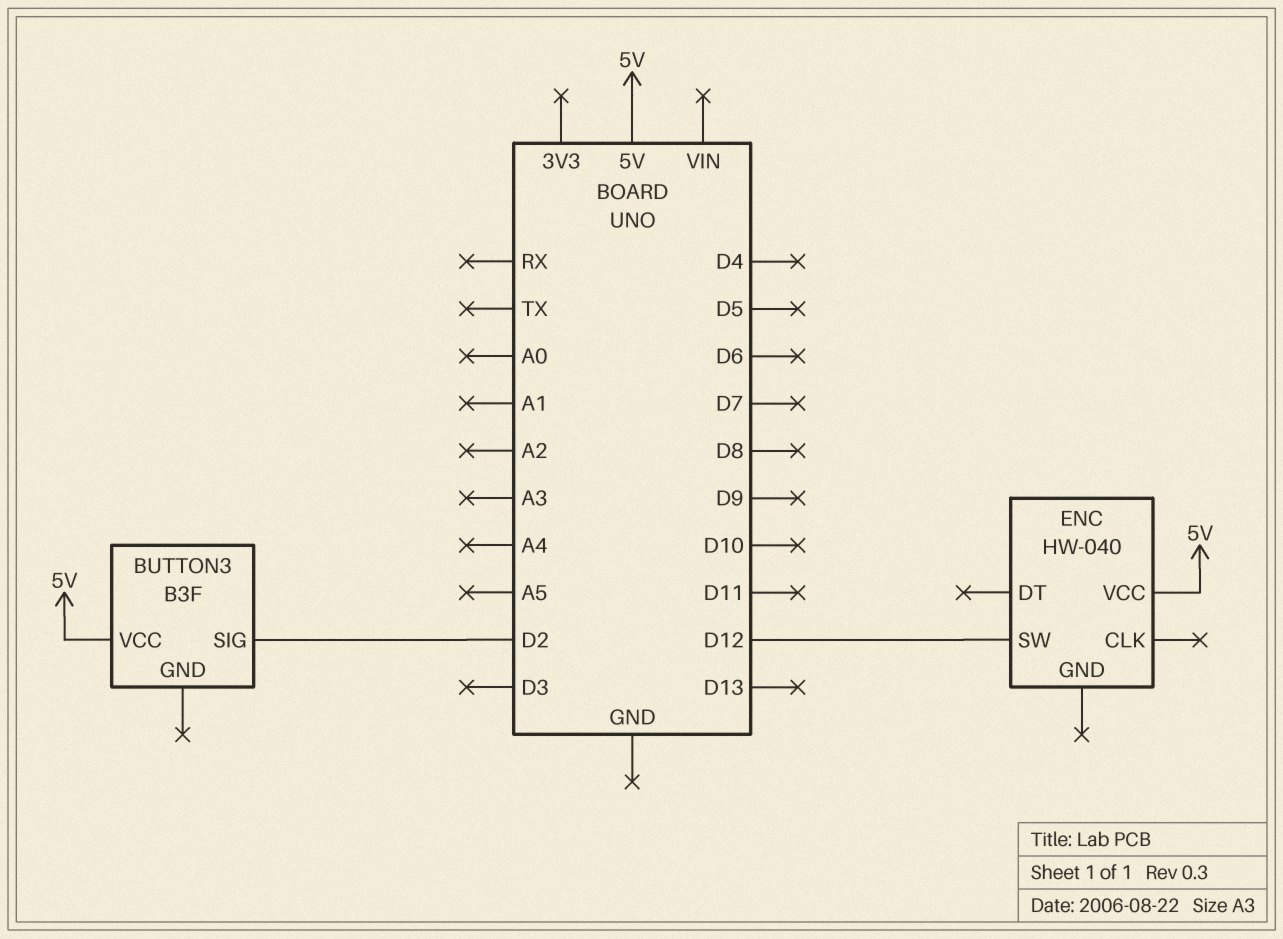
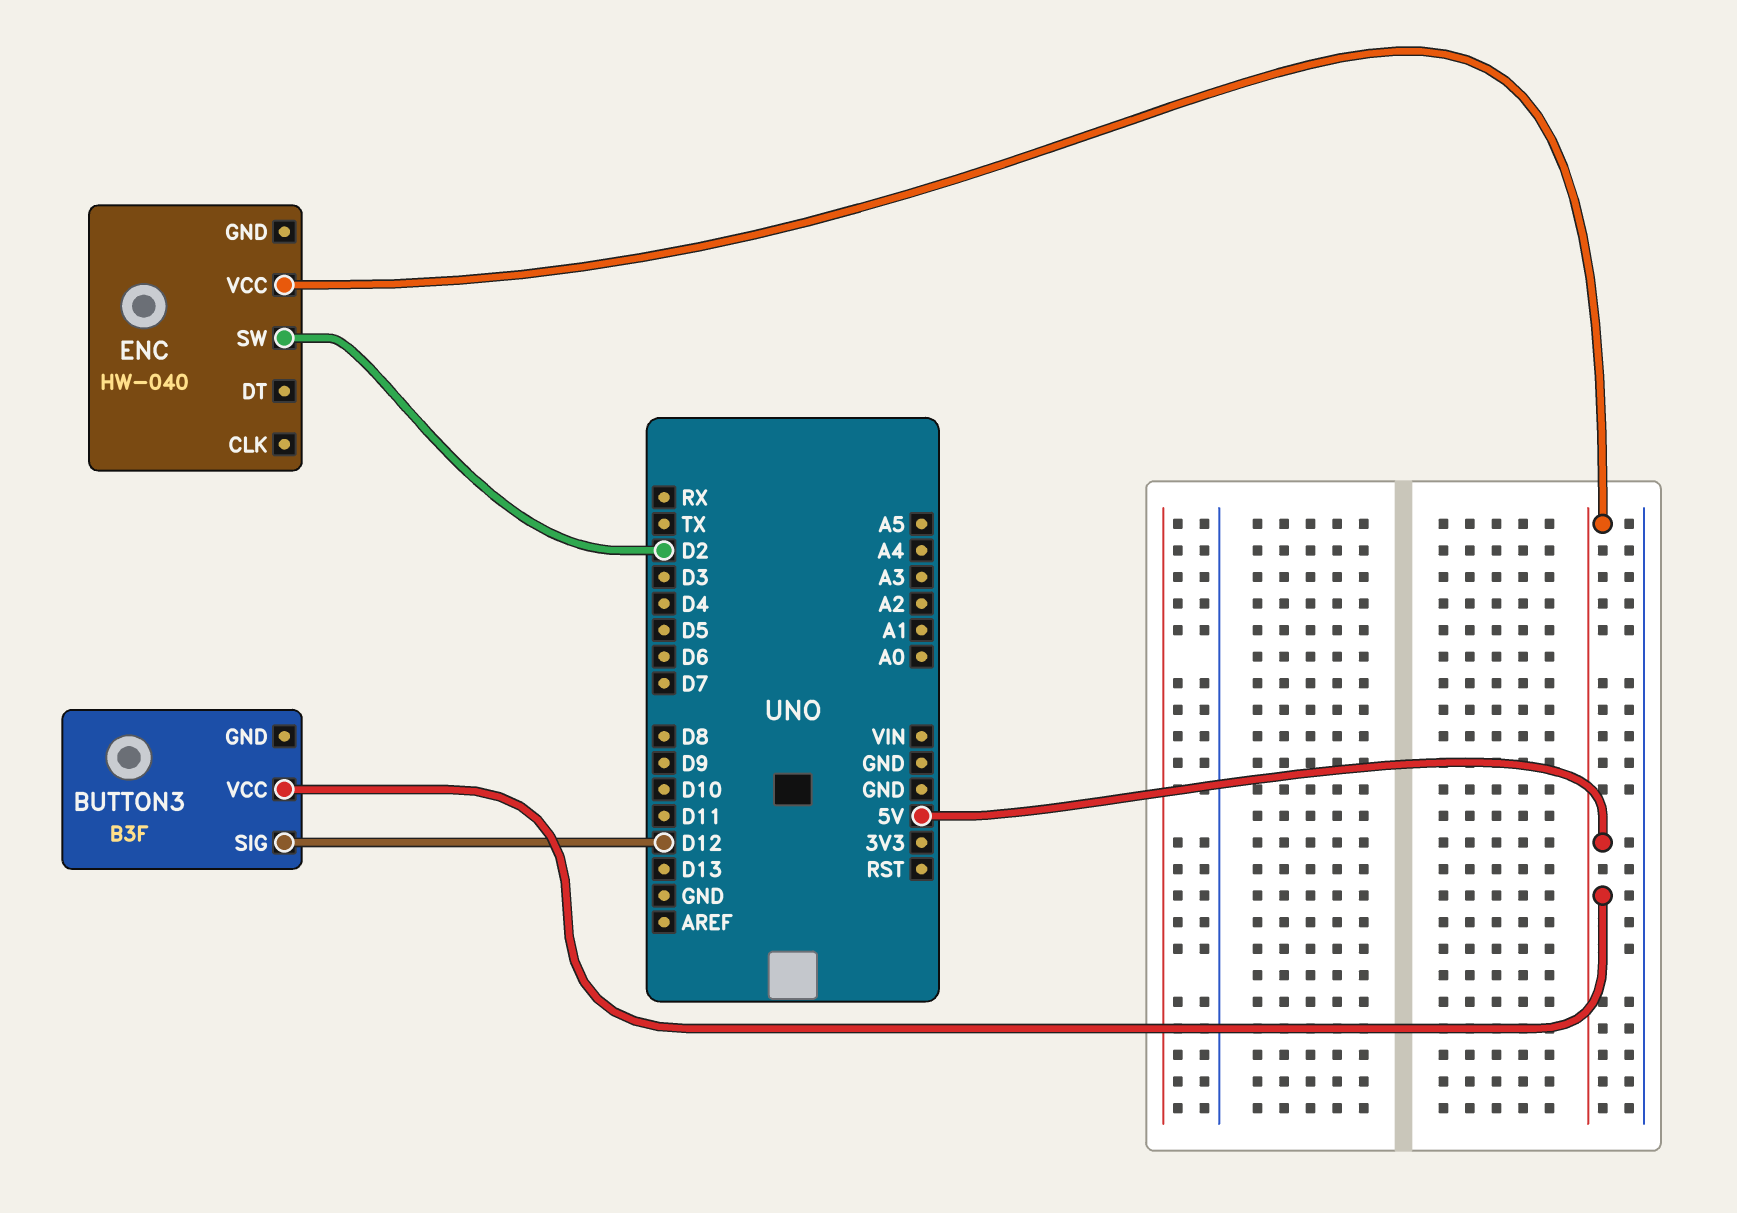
BUTTON3 pin SIG: D2 -> D12
ENC pin SW: D12 -> D2

